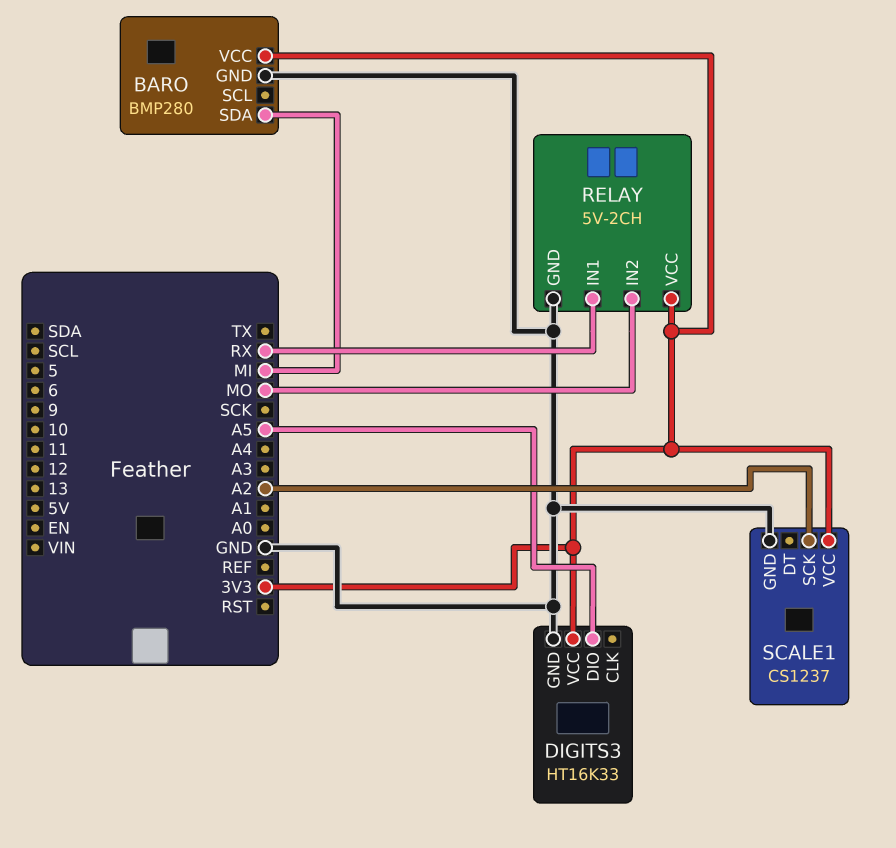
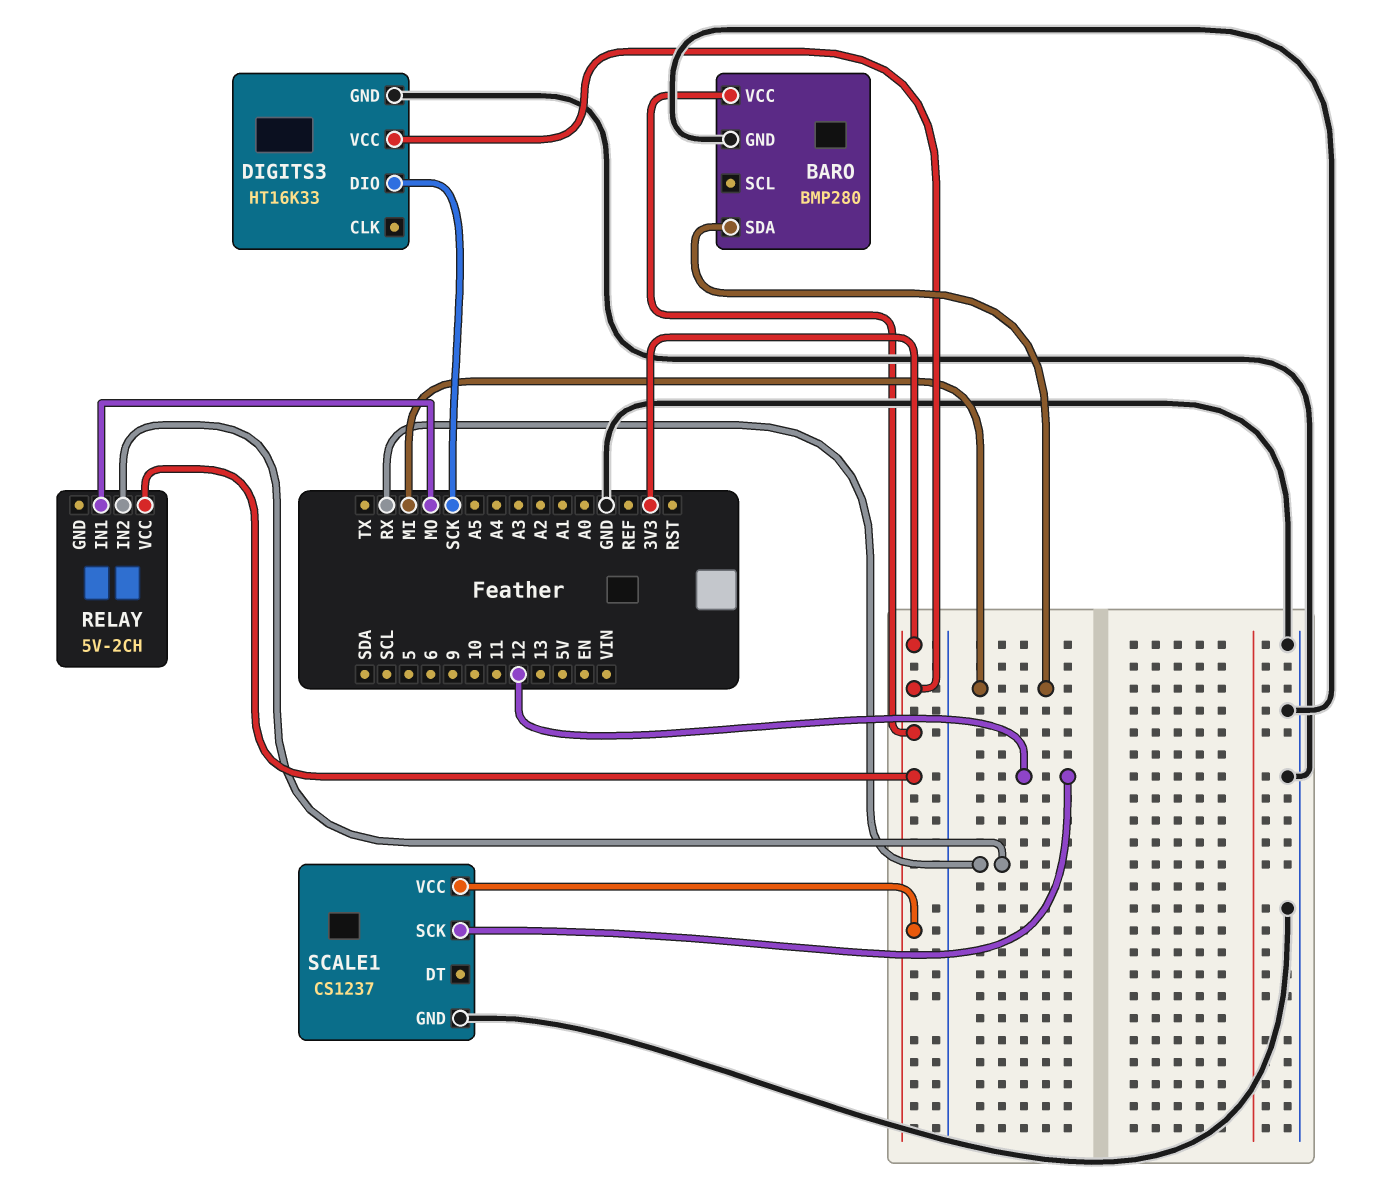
DIGITS3 pin DIO: A5 -> SCK
RELAY pin GND: GND -> none
RELAY pin IN1: RX -> MO
RELAY pin IN2: MO -> RX
SCALE1 pin SCK: A2 -> 12

